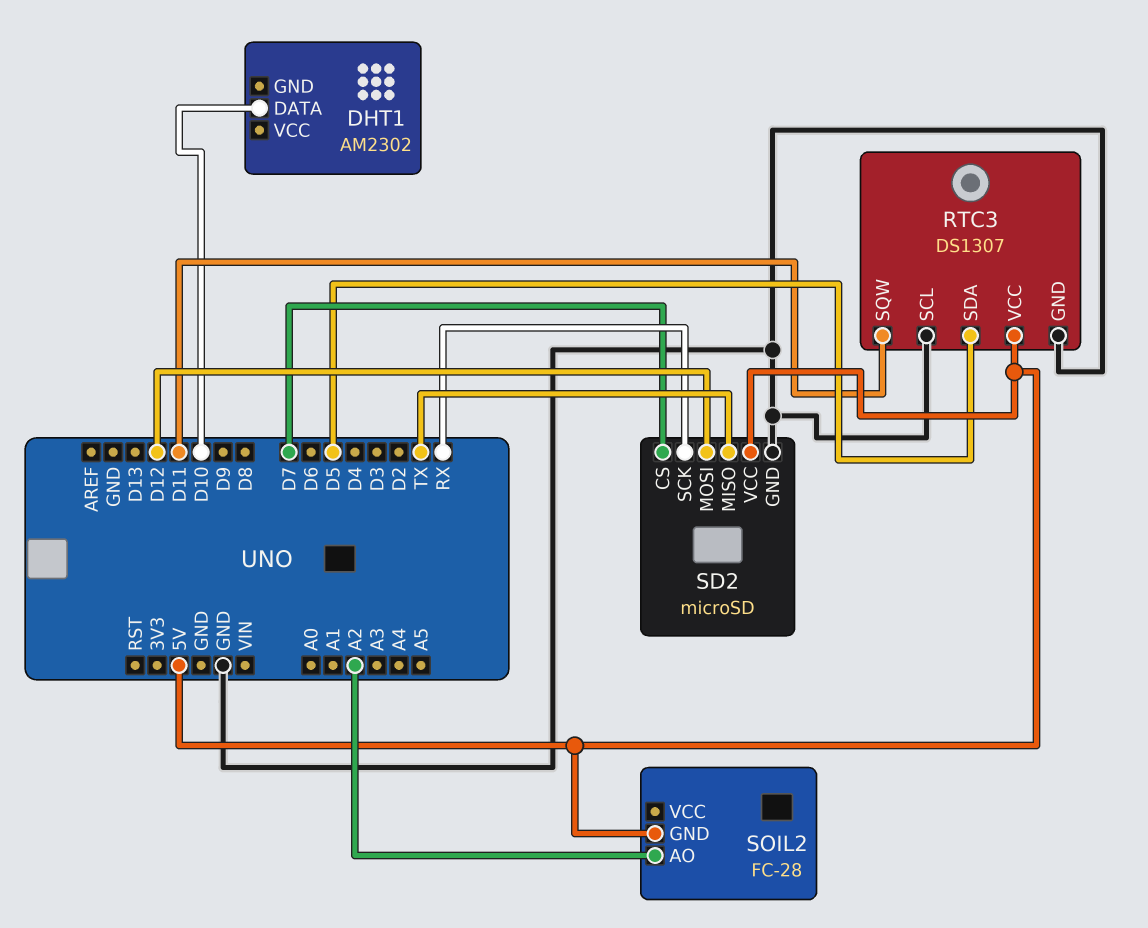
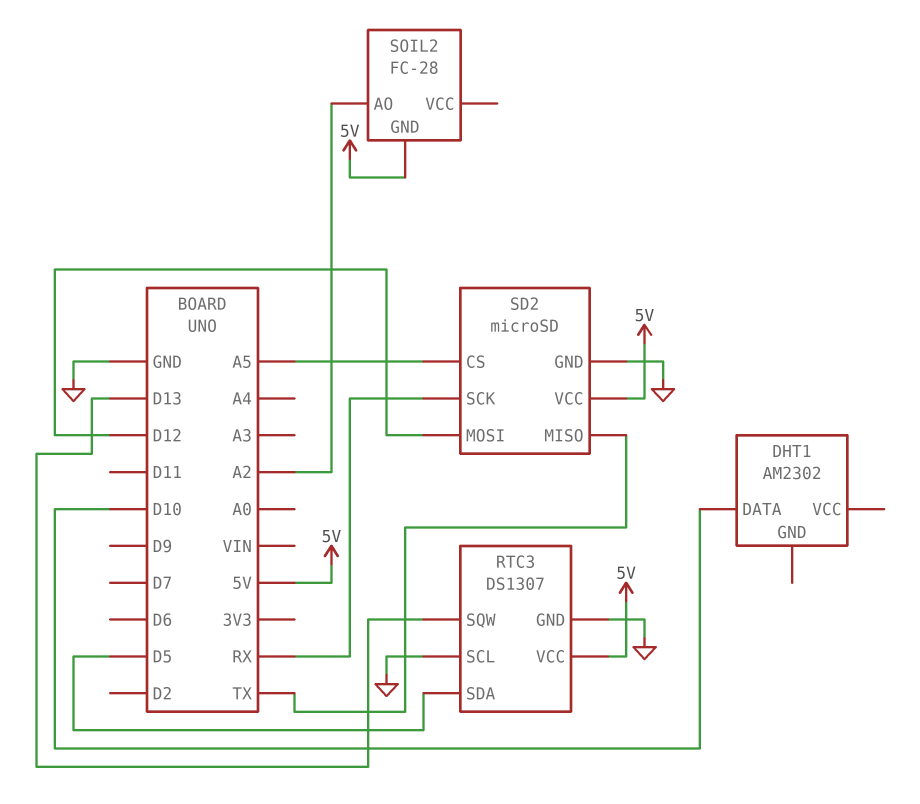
RTC3 pin SQW: D11 -> D13
SD2 pin CS: D7 -> A5

